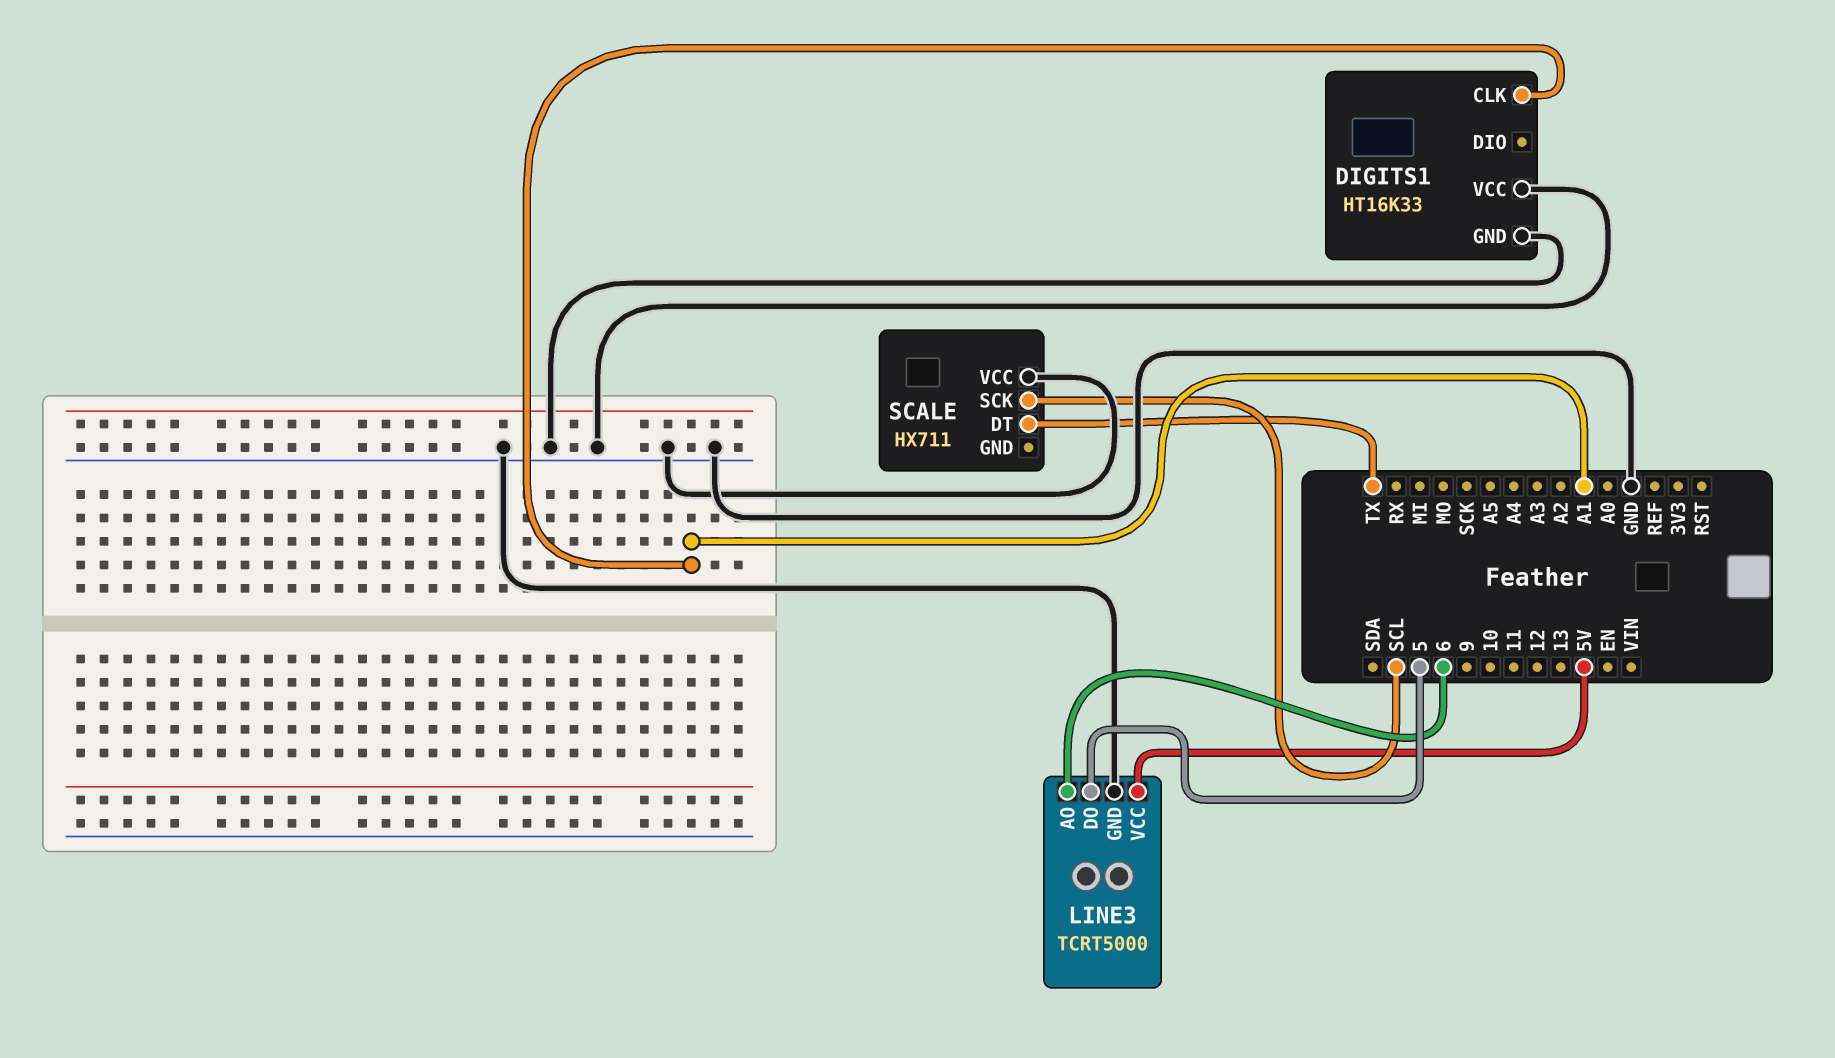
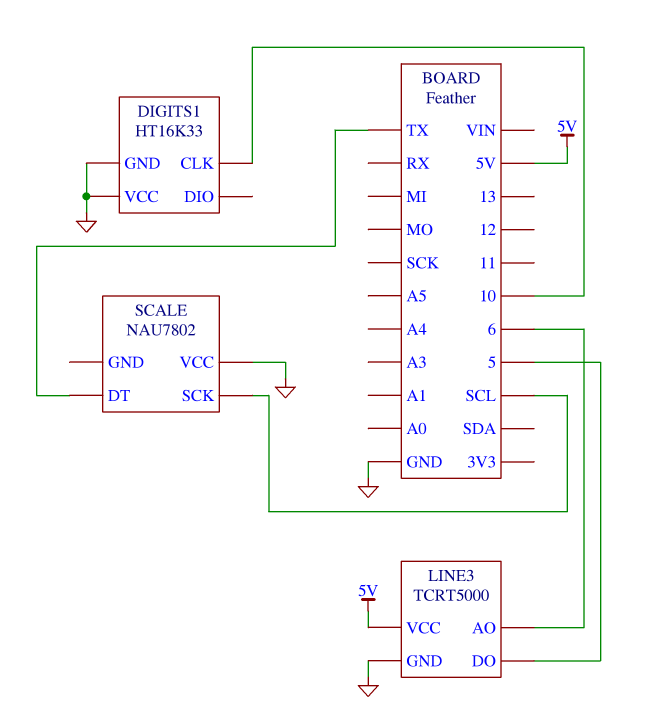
DIGITS1 pin CLK: A1 -> 10
SCALE: HX711 -> NAU7802

